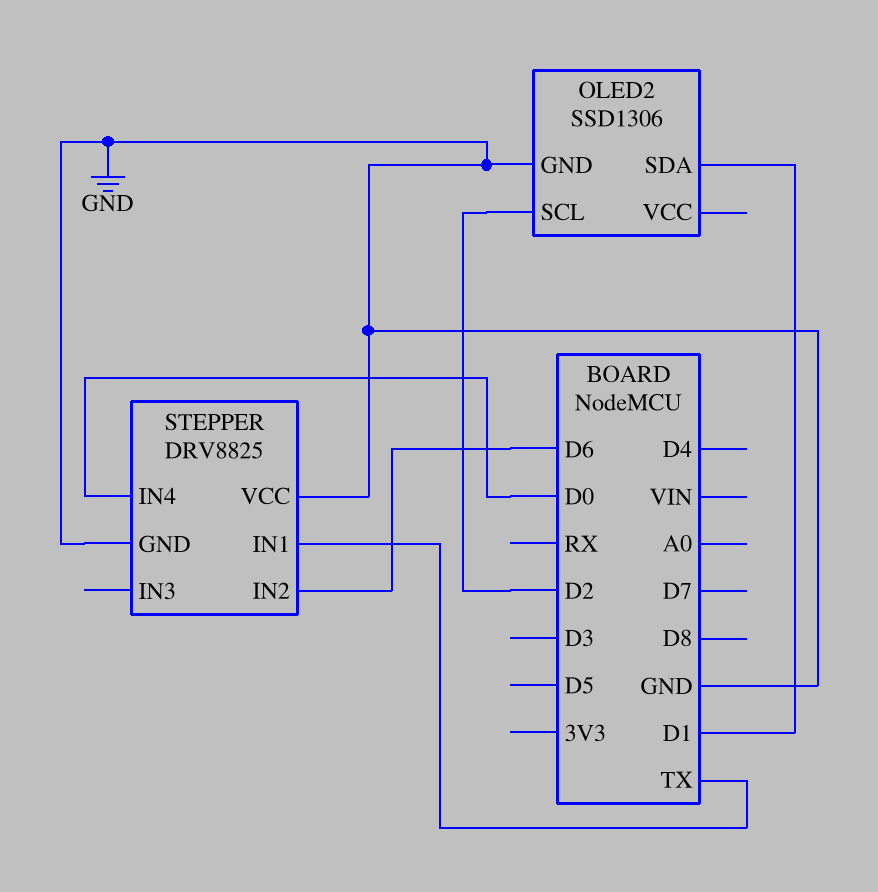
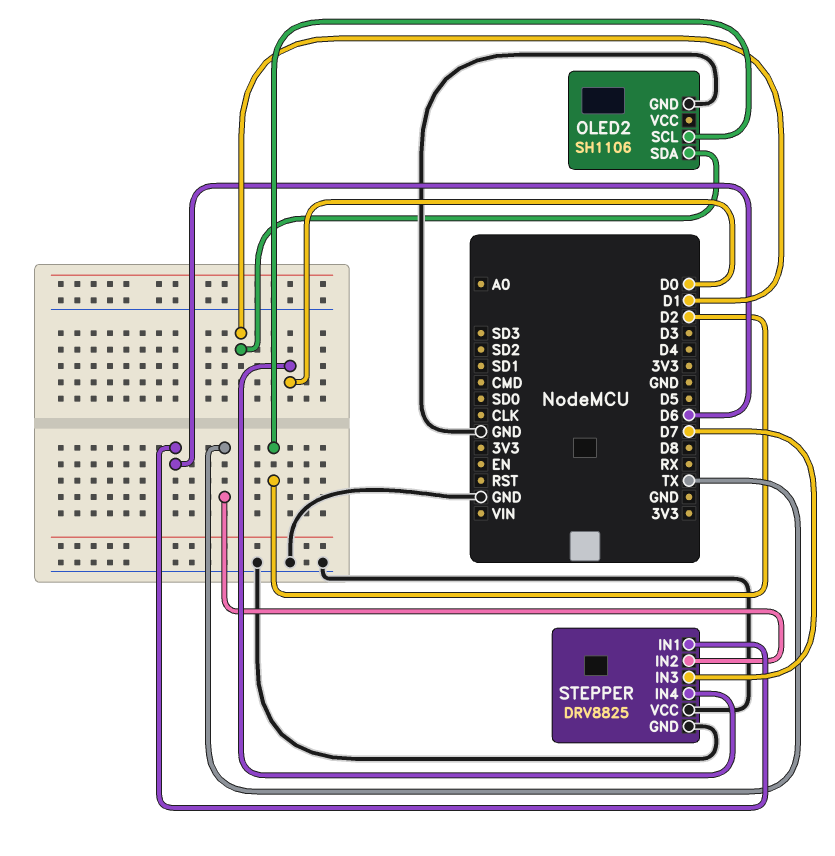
OLED2: SSD1306 -> SH1106
STEPPER pin IN1: TX -> D6
STEPPER pin IN2: D6 -> TX
STEPPER pin IN3: none -> D7

